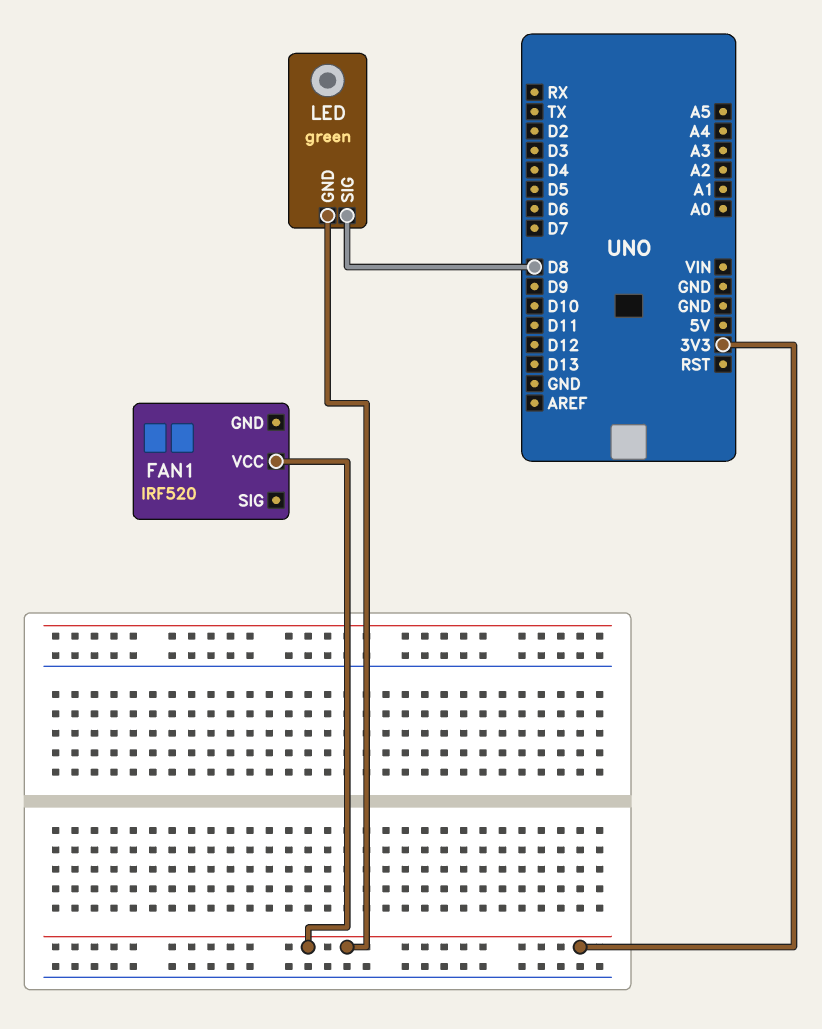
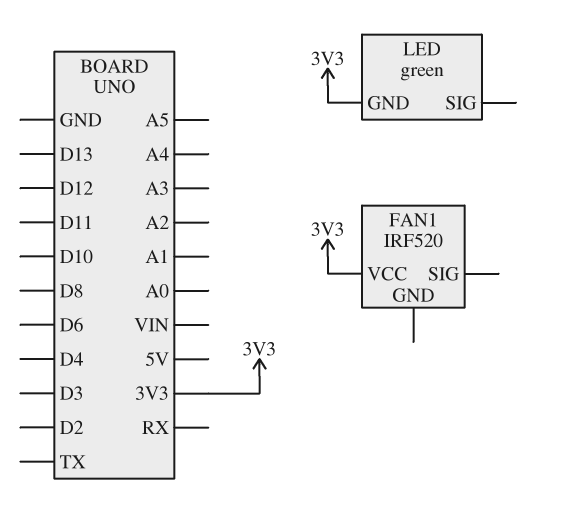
LED pin SIG: D8 -> none

